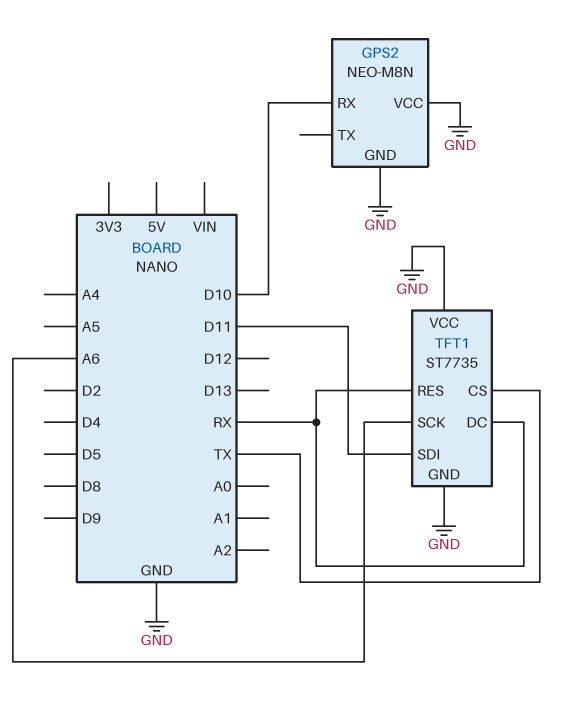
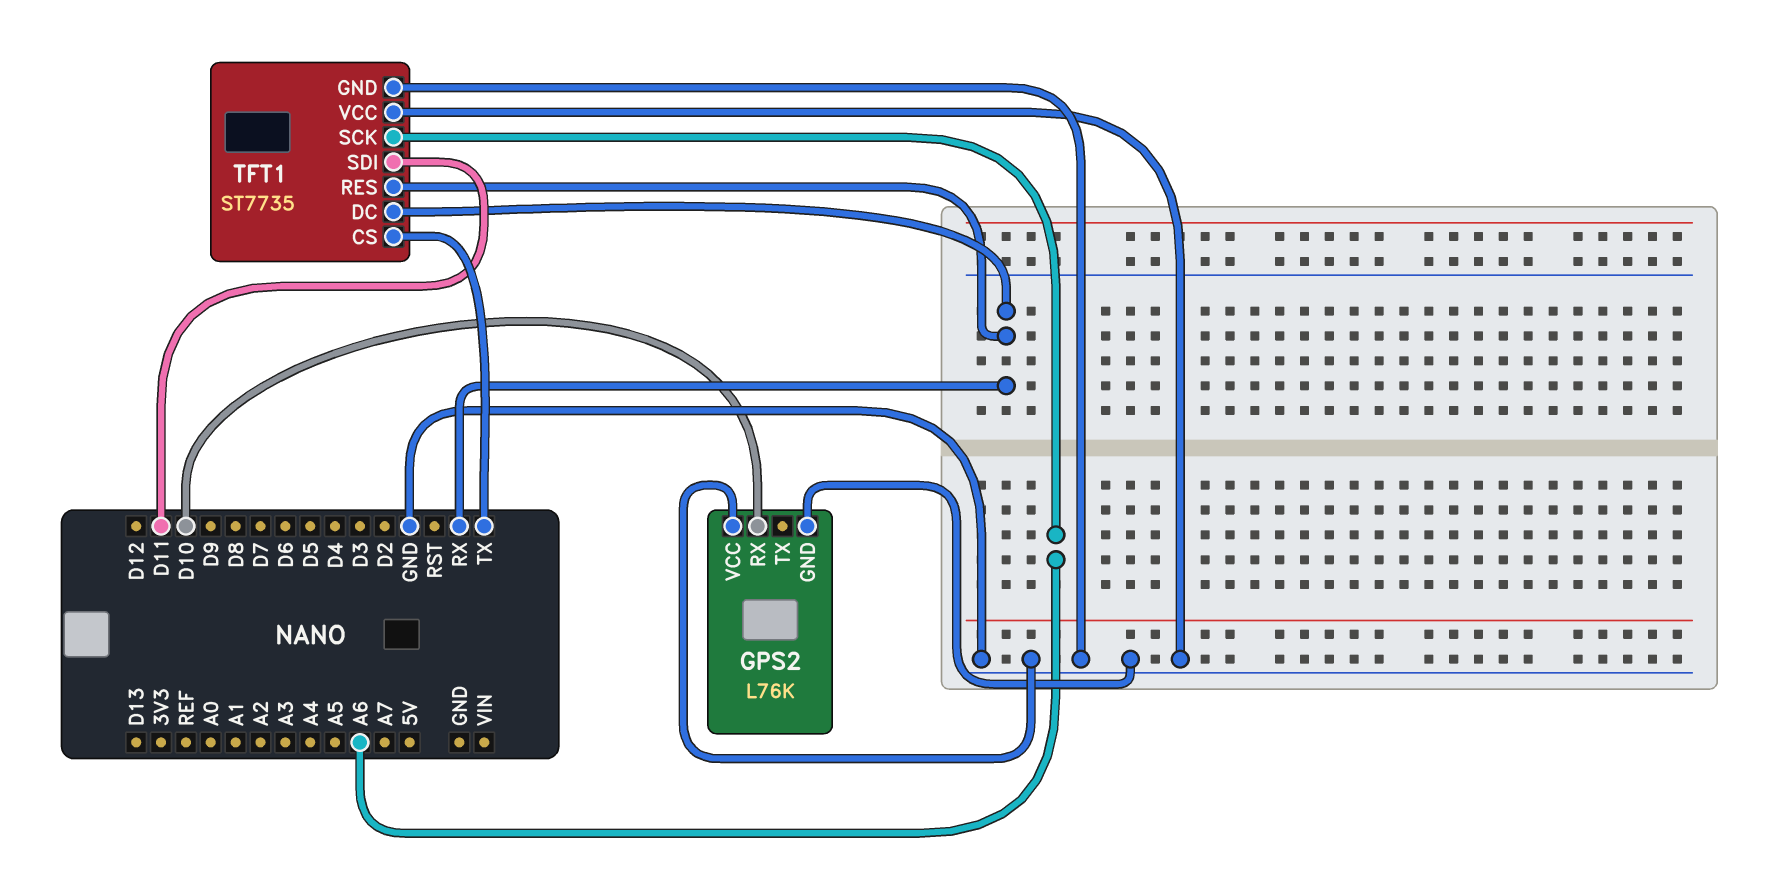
GPS2: NEO-M8N -> L76K

